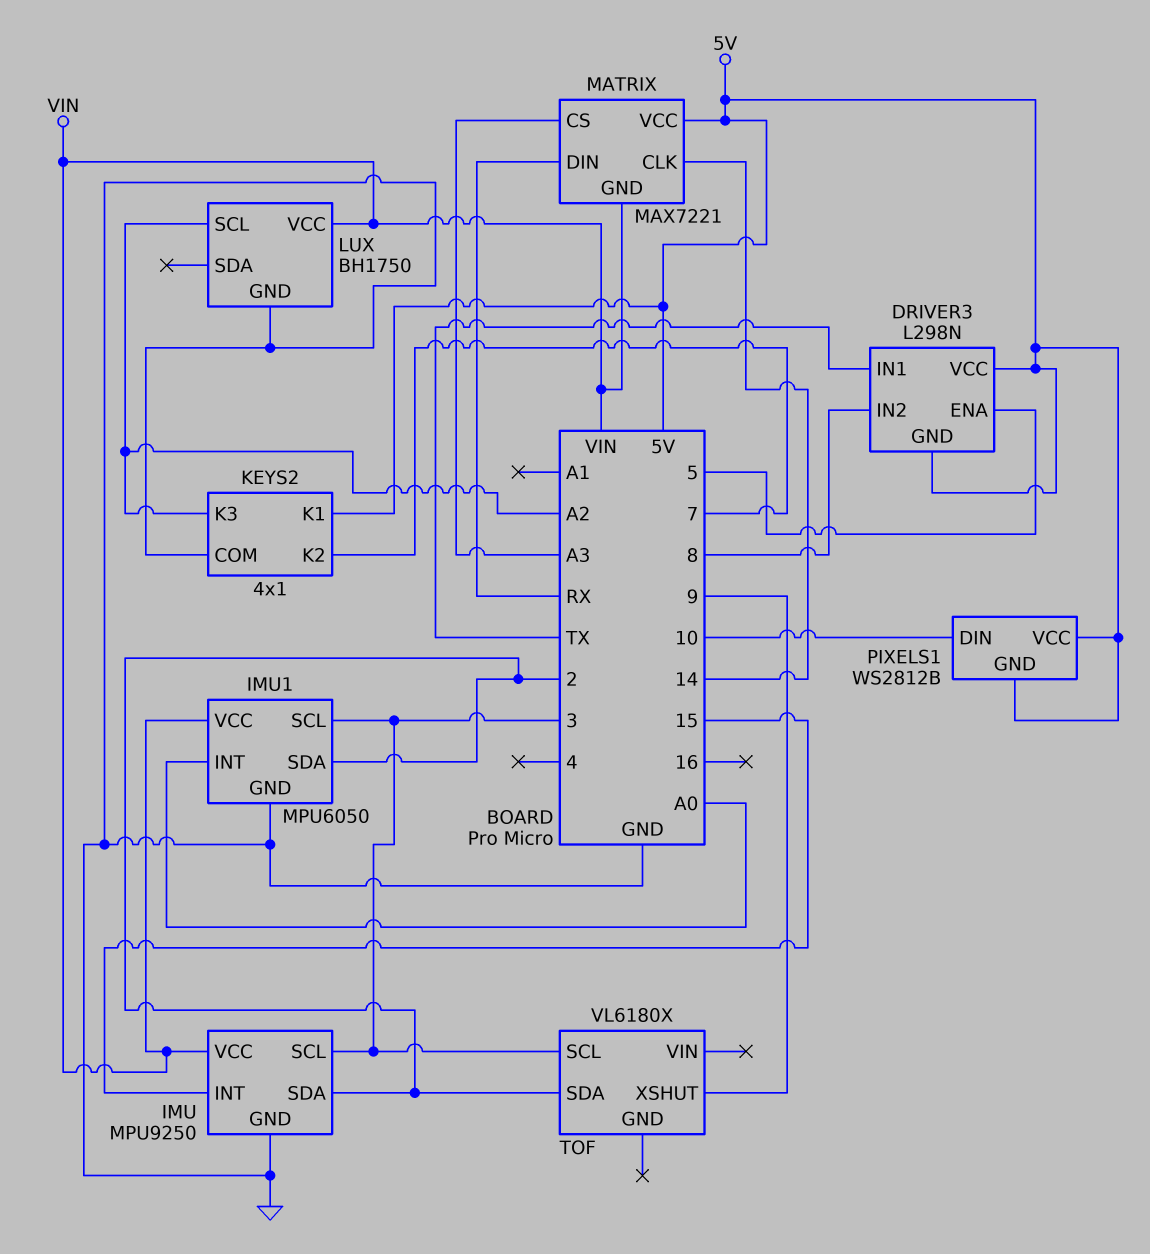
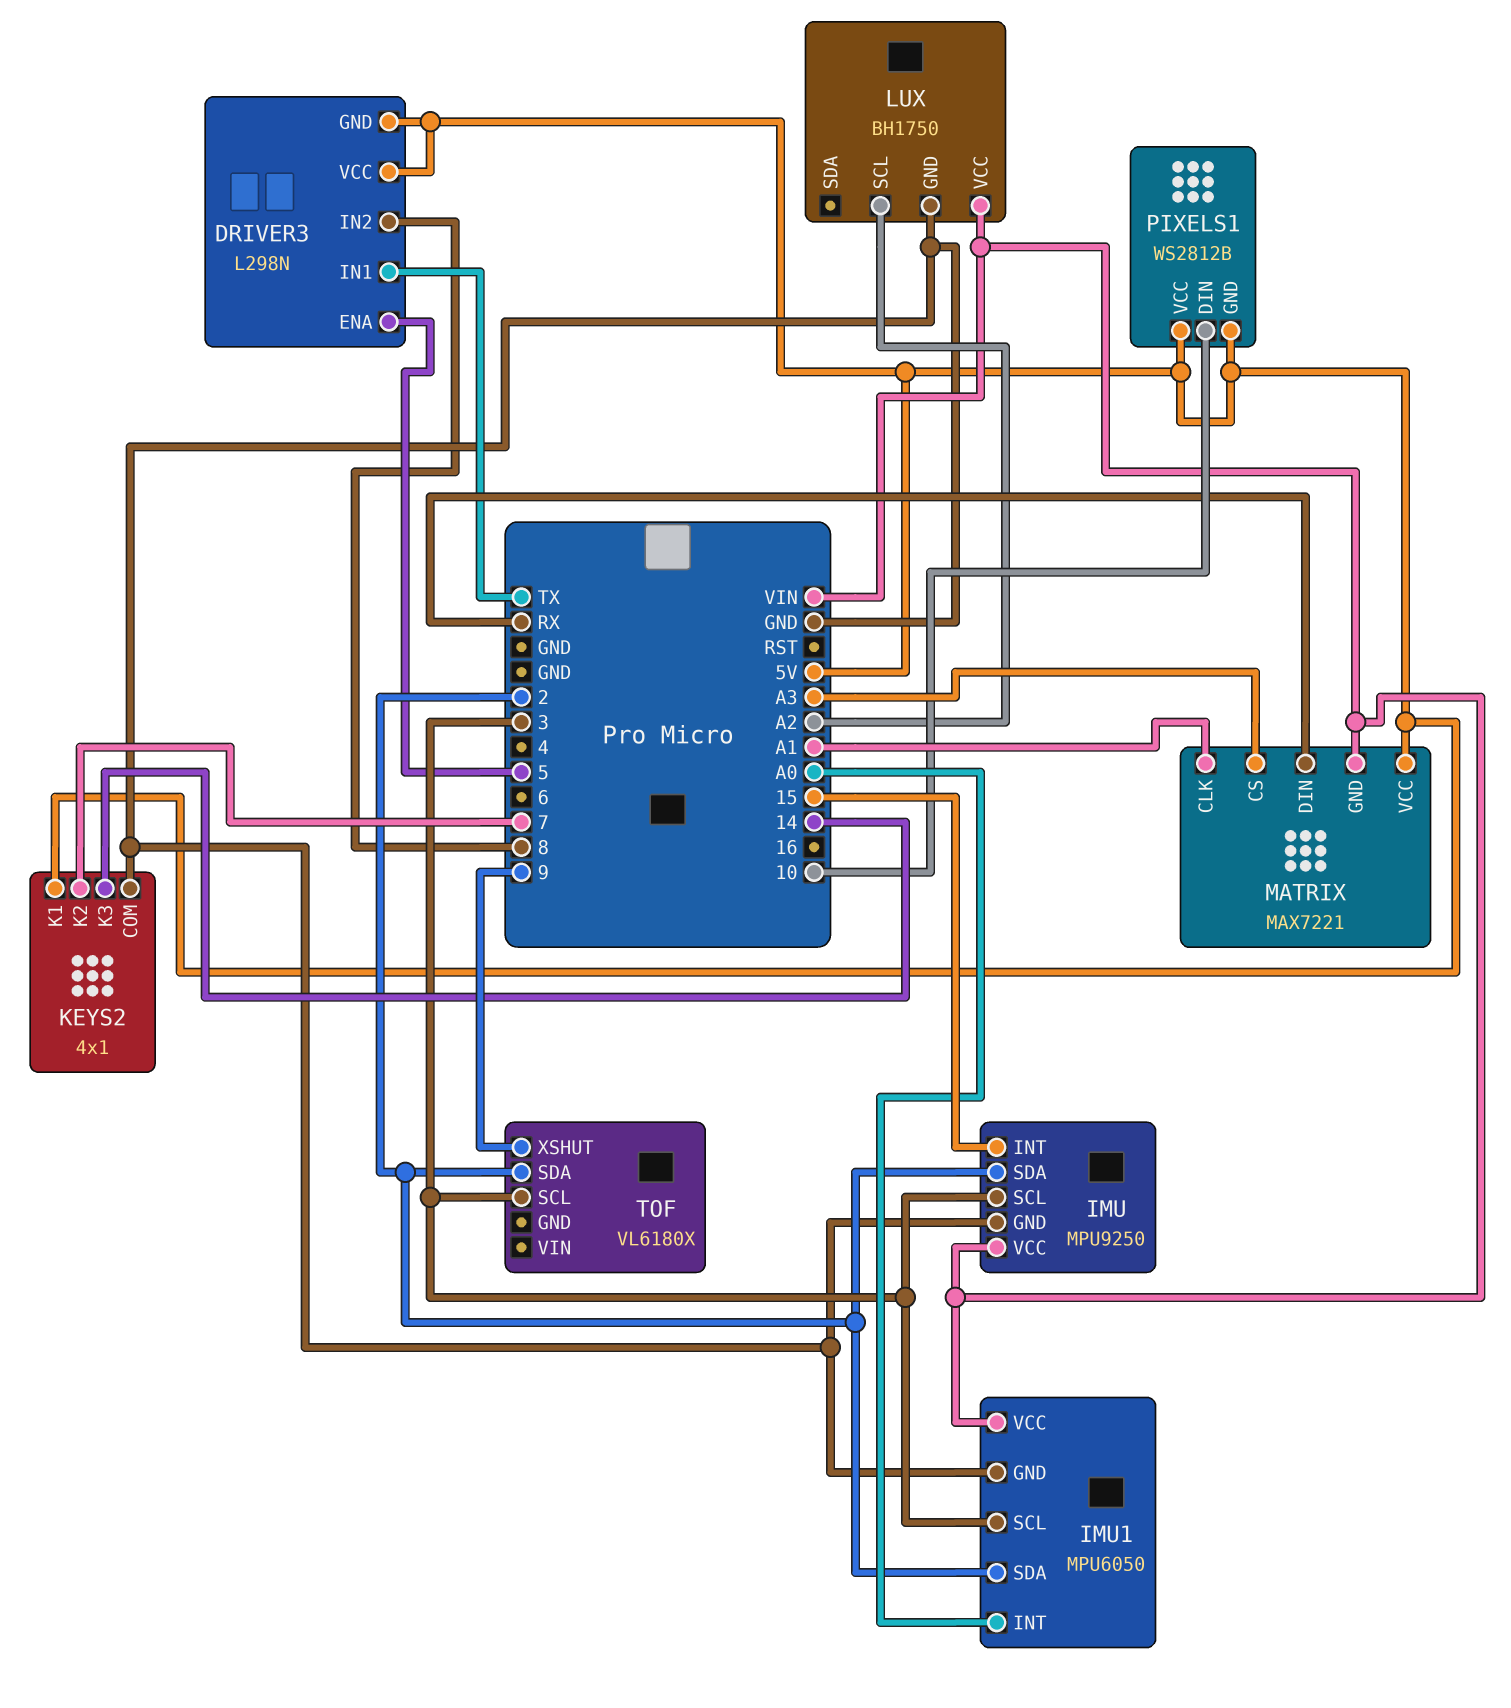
KEYS2 pin K3: A2 -> 14
MATRIX pin CLK: 14 -> A1

